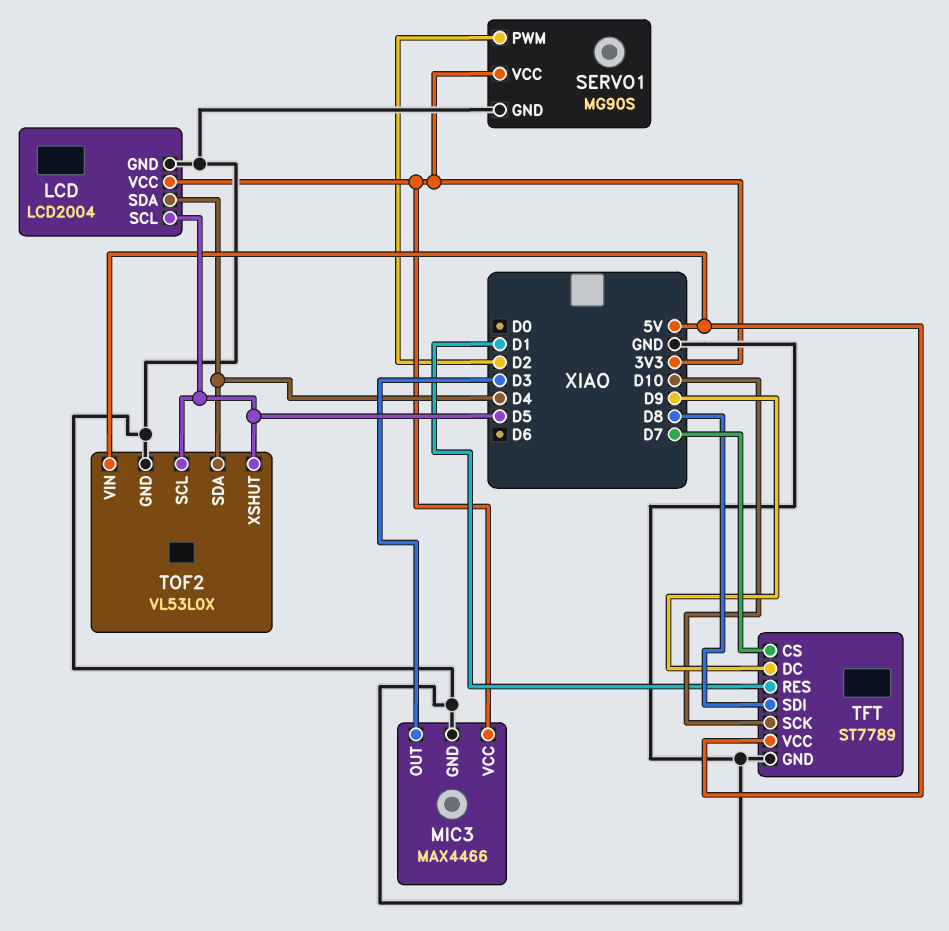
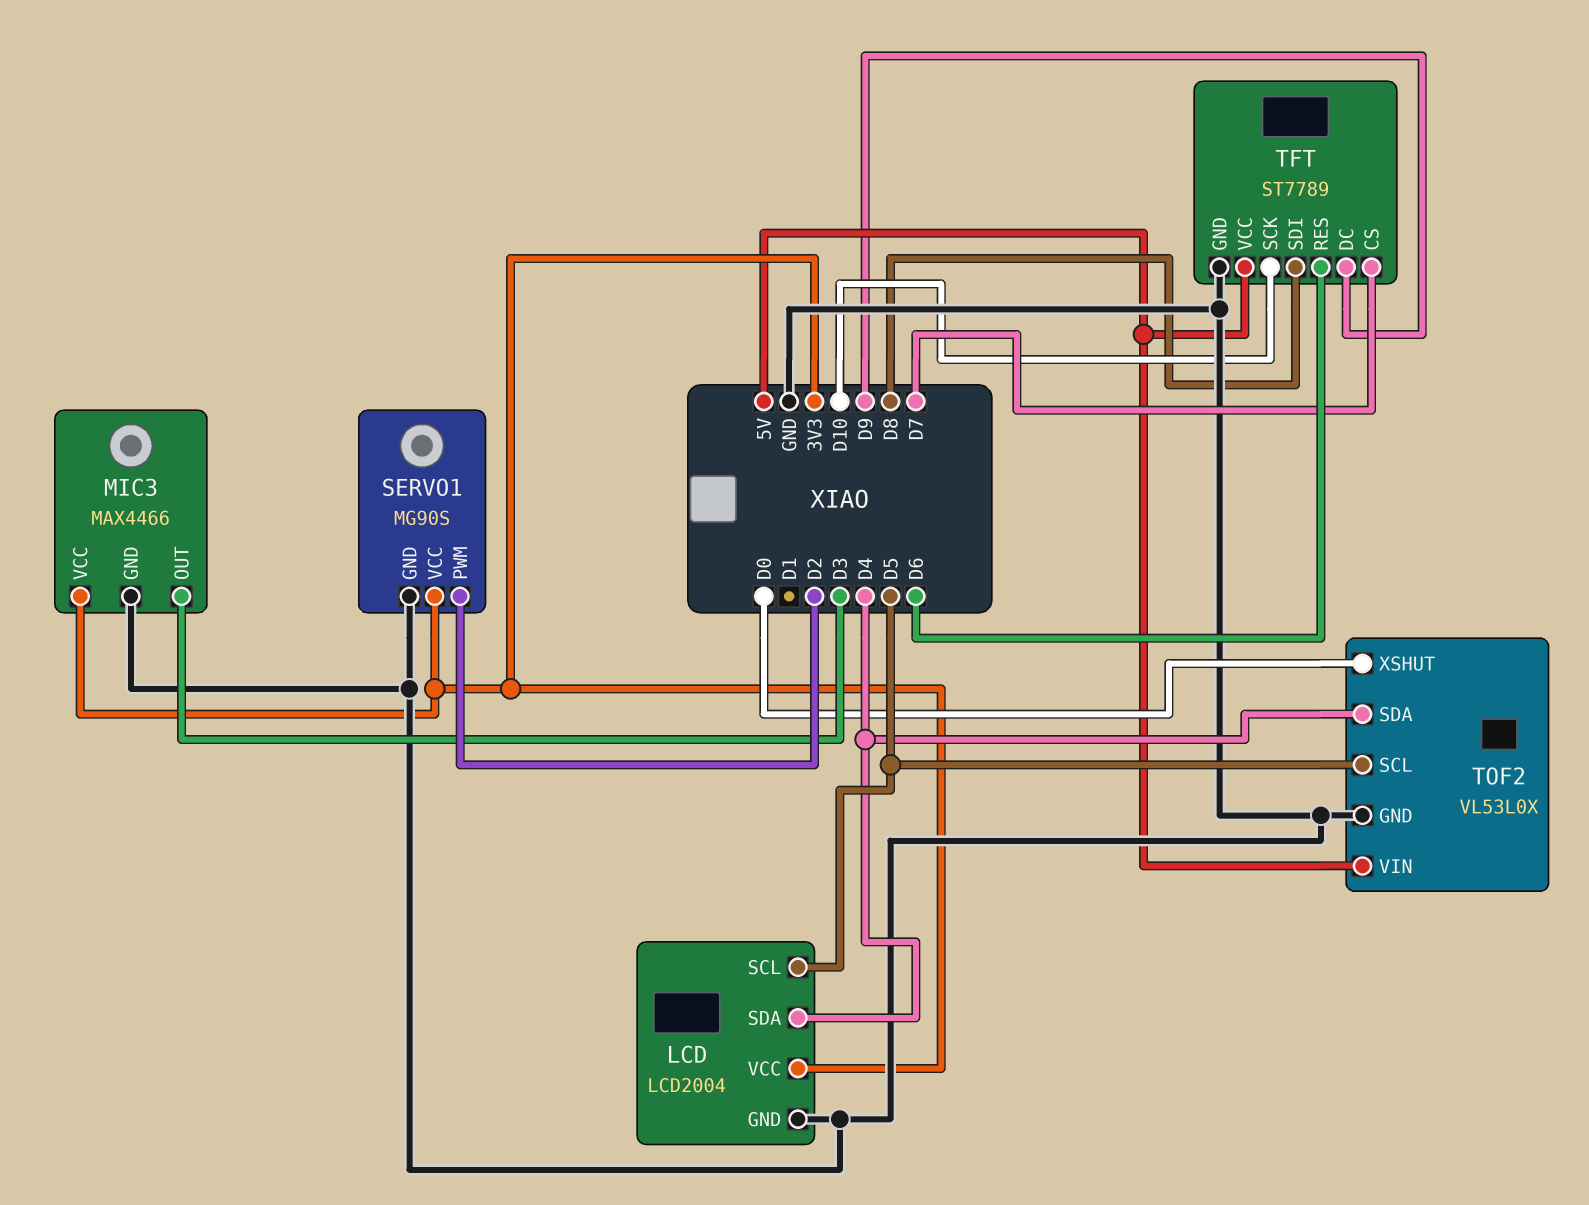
TFT pin RES: D1 -> D6
TOF2 pin XSHUT: D5 -> D0

